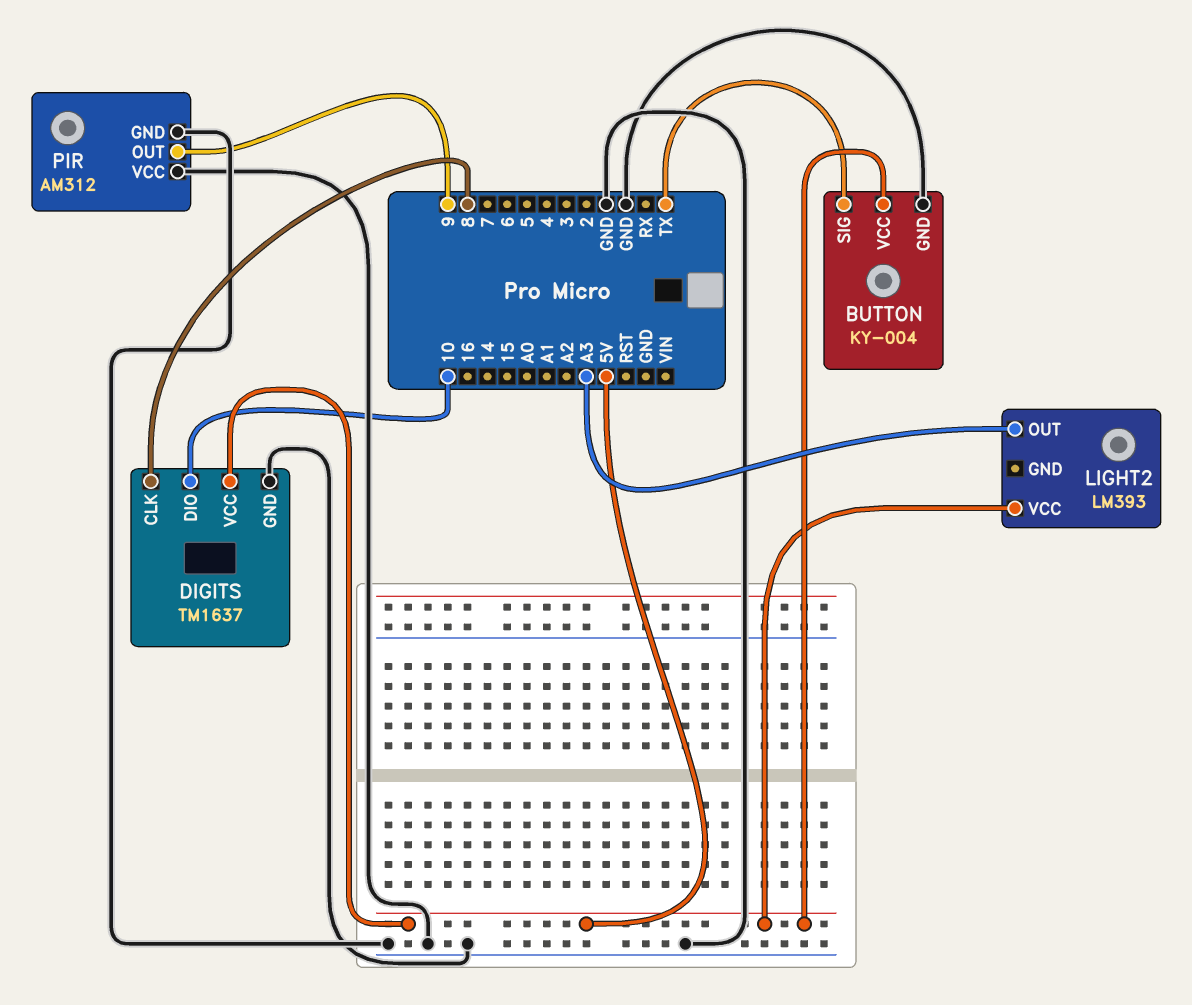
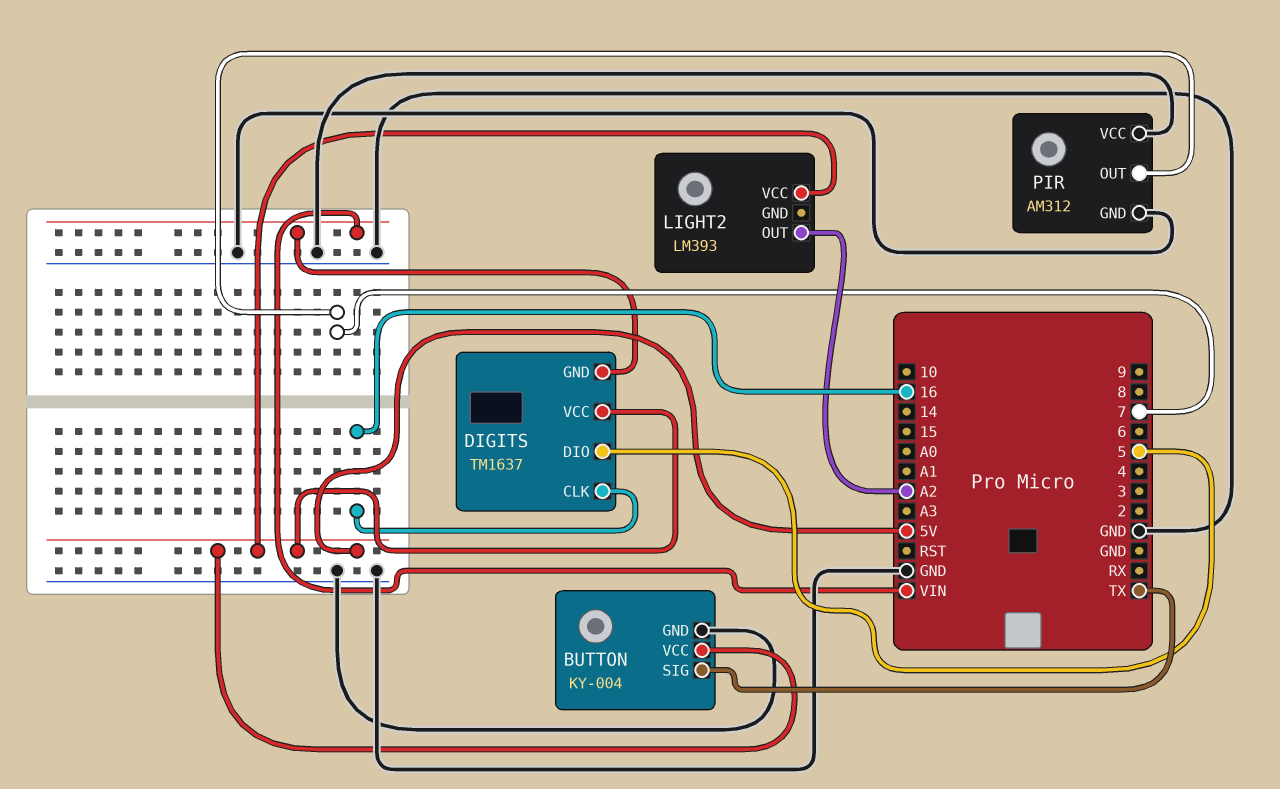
DIGITS pin CLK: 8 -> 16
DIGITS pin DIO: 10 -> 5
DIGITS pin GND: GND -> VIN
LIGHT2 pin OUT: A3 -> A2
PIR pin OUT: 9 -> 7

